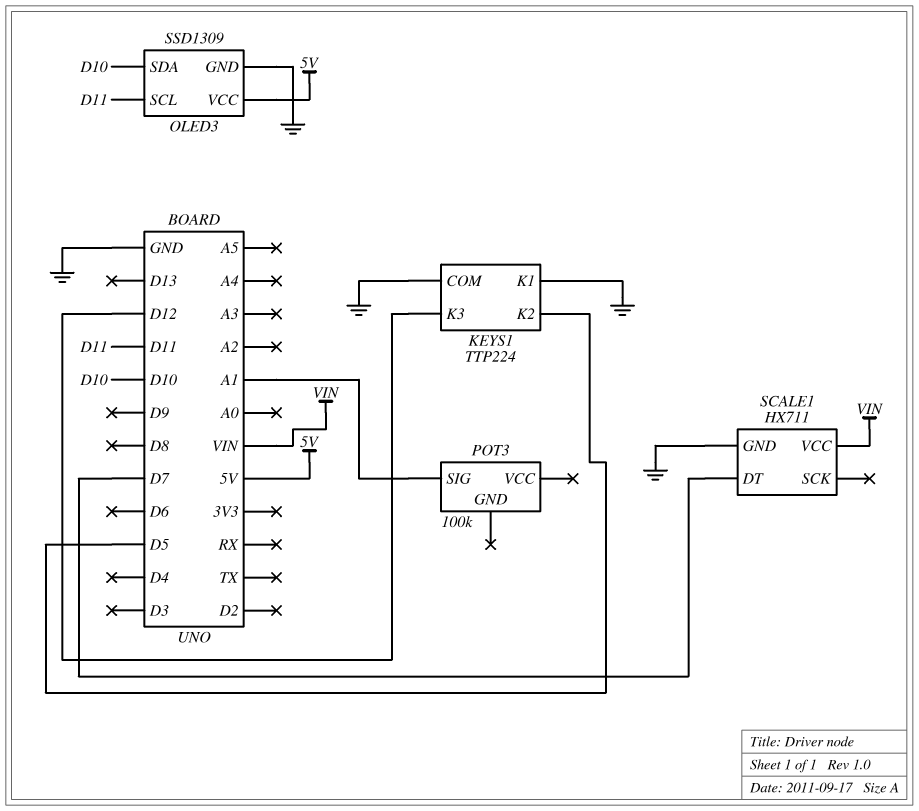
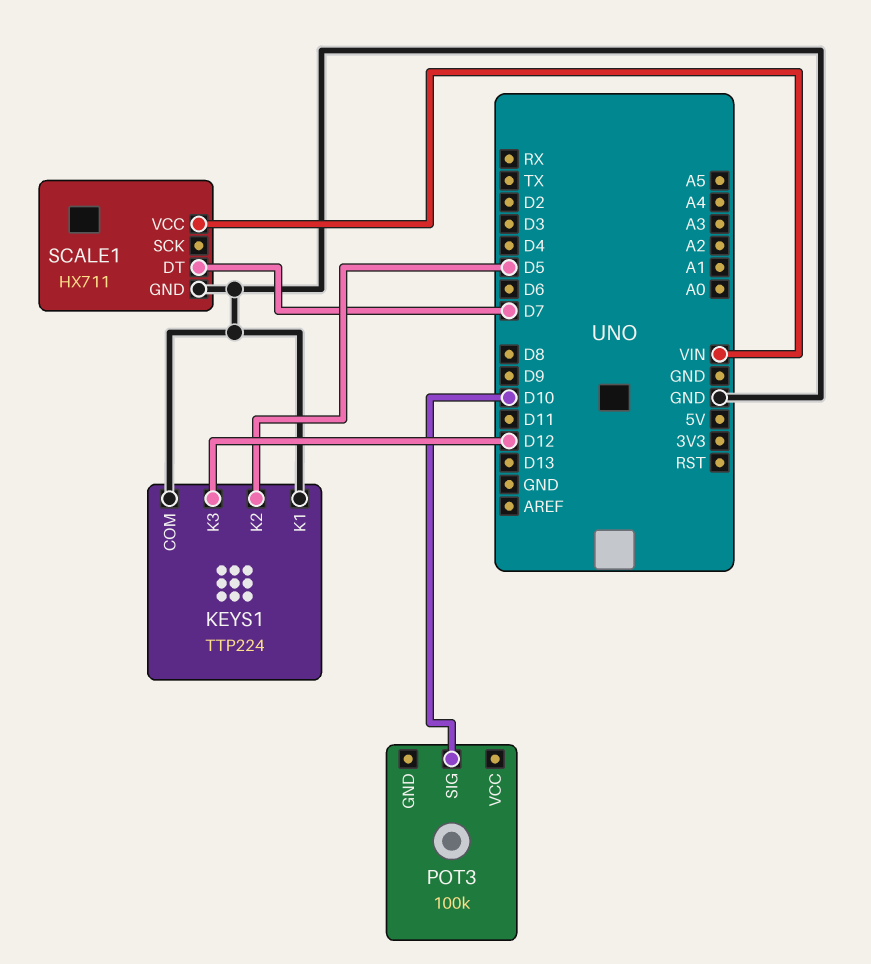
OLED3: SSD1309 -> none
OLED3 pin GND: GND -> none
OLED3 pin SCL: D11 -> none
OLED3 pin SDA: D10 -> none
OLED3 pin VCC: 5V -> none
POT3 pin SIG: A1 -> D10

